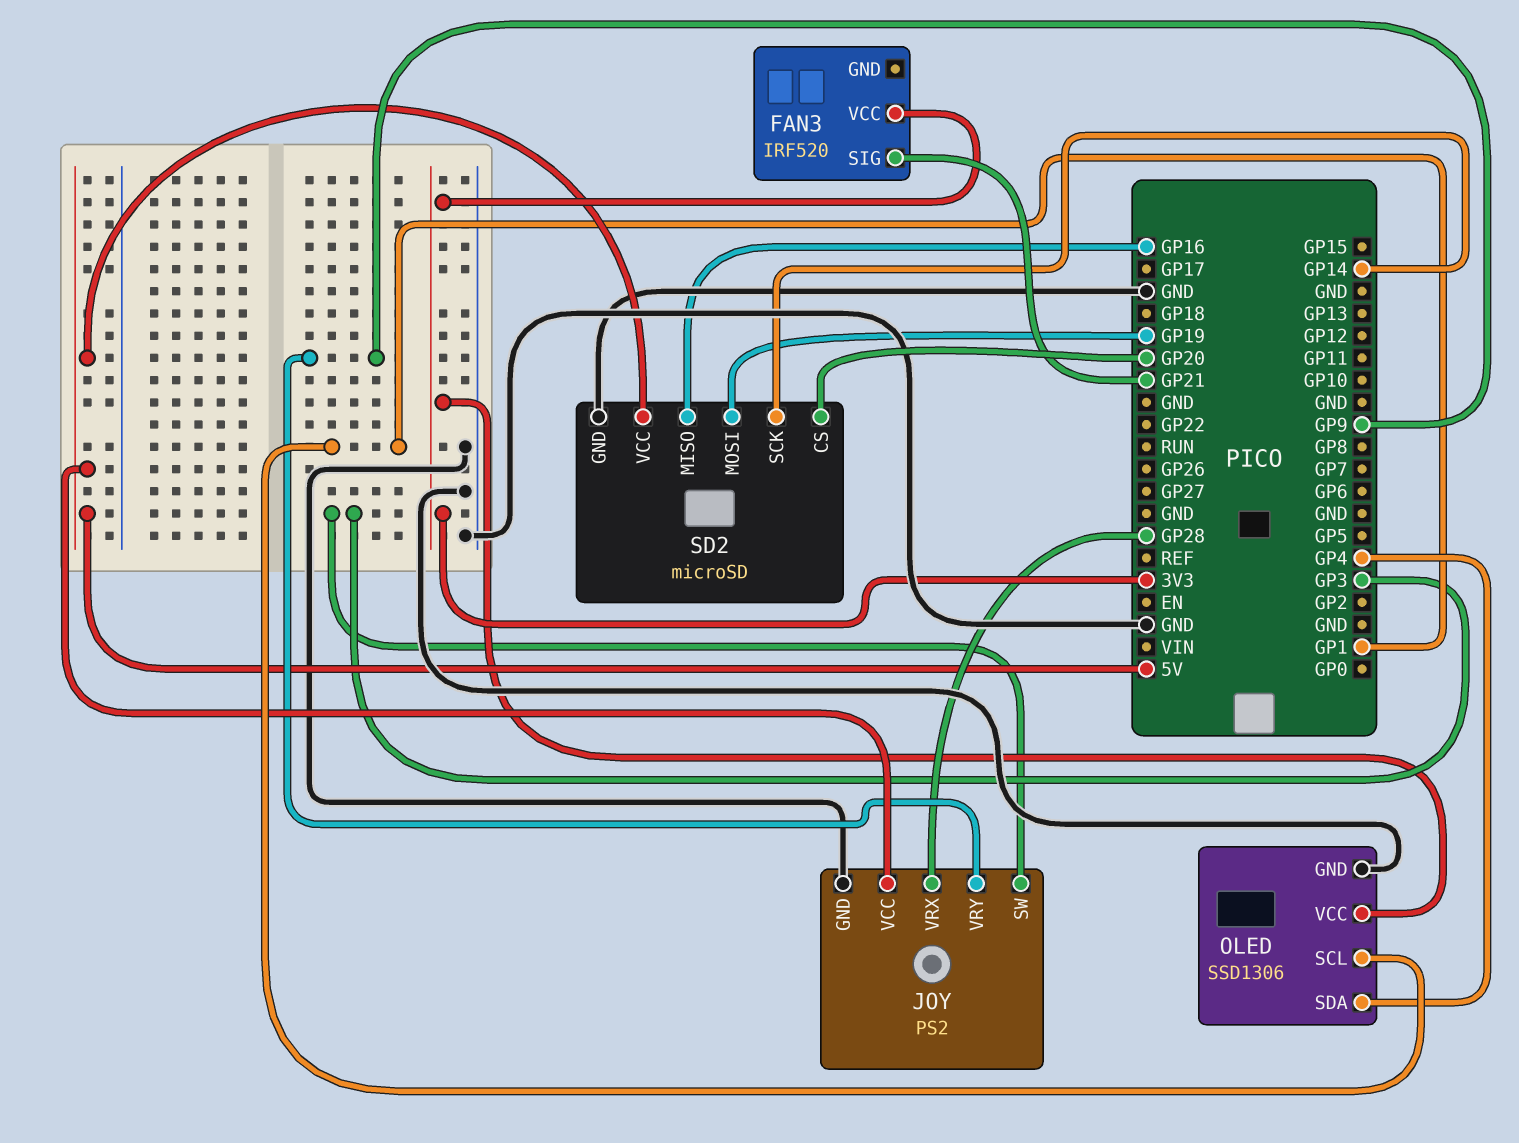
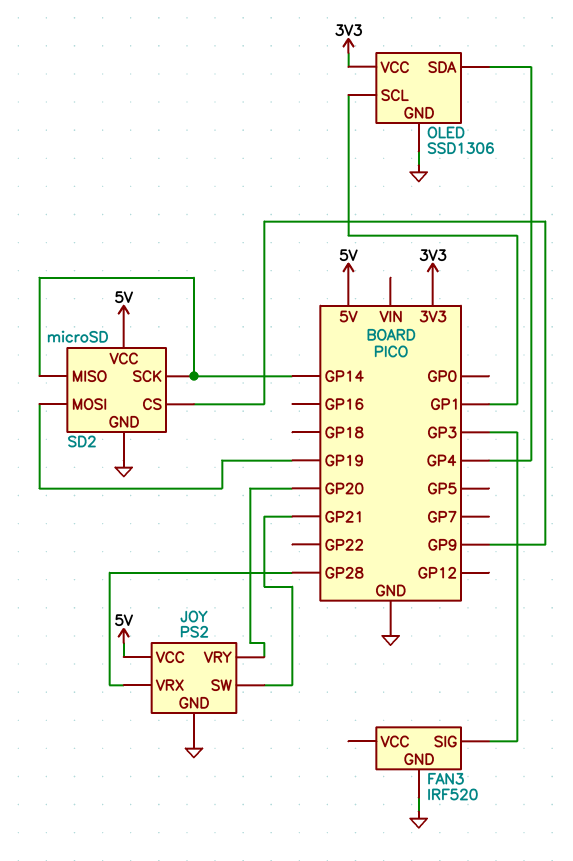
FAN3 pin GND: none -> GND
FAN3 pin SIG: GP21 -> GP3
FAN3 pin VCC: 3V3 -> none
JOY pin SW: GP3 -> GP21
JOY pin VRY: GP9 -> GP20
SD2 pin CS: GP20 -> GP9
SD2 pin MISO: GP16 -> GP14

